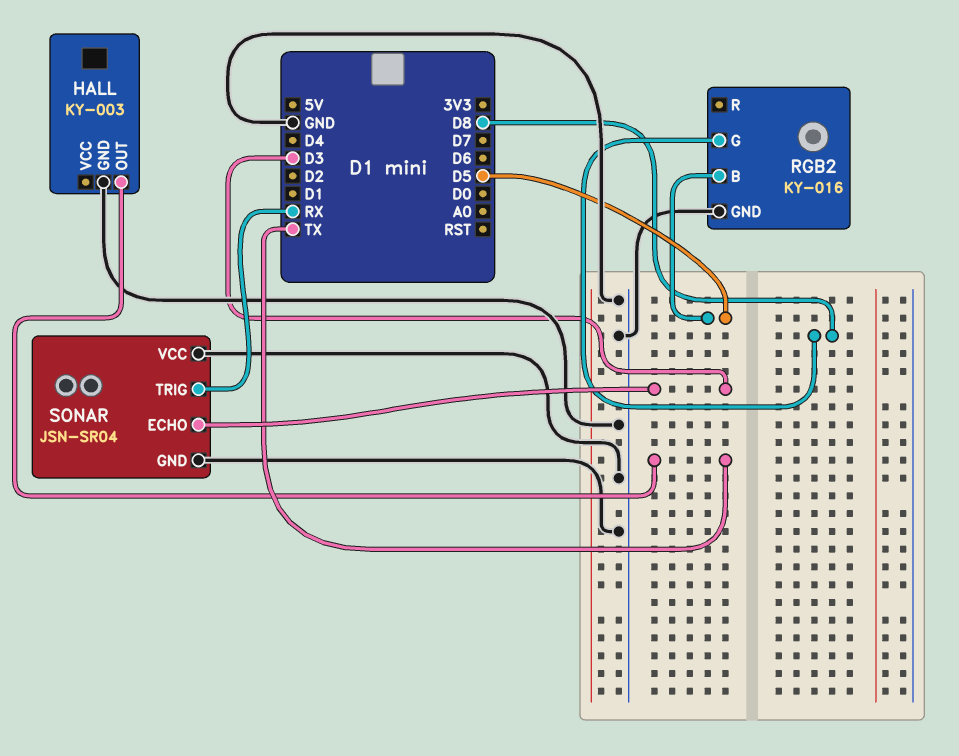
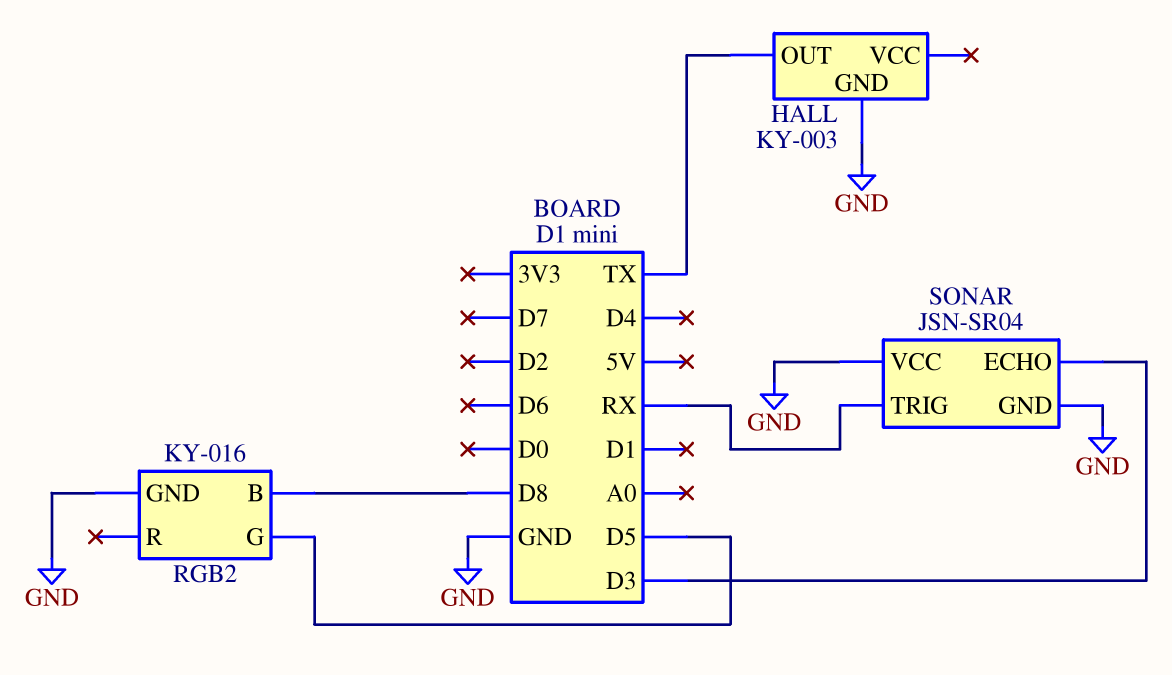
RGB2 pin B: D5 -> D8
RGB2 pin G: D8 -> D5

